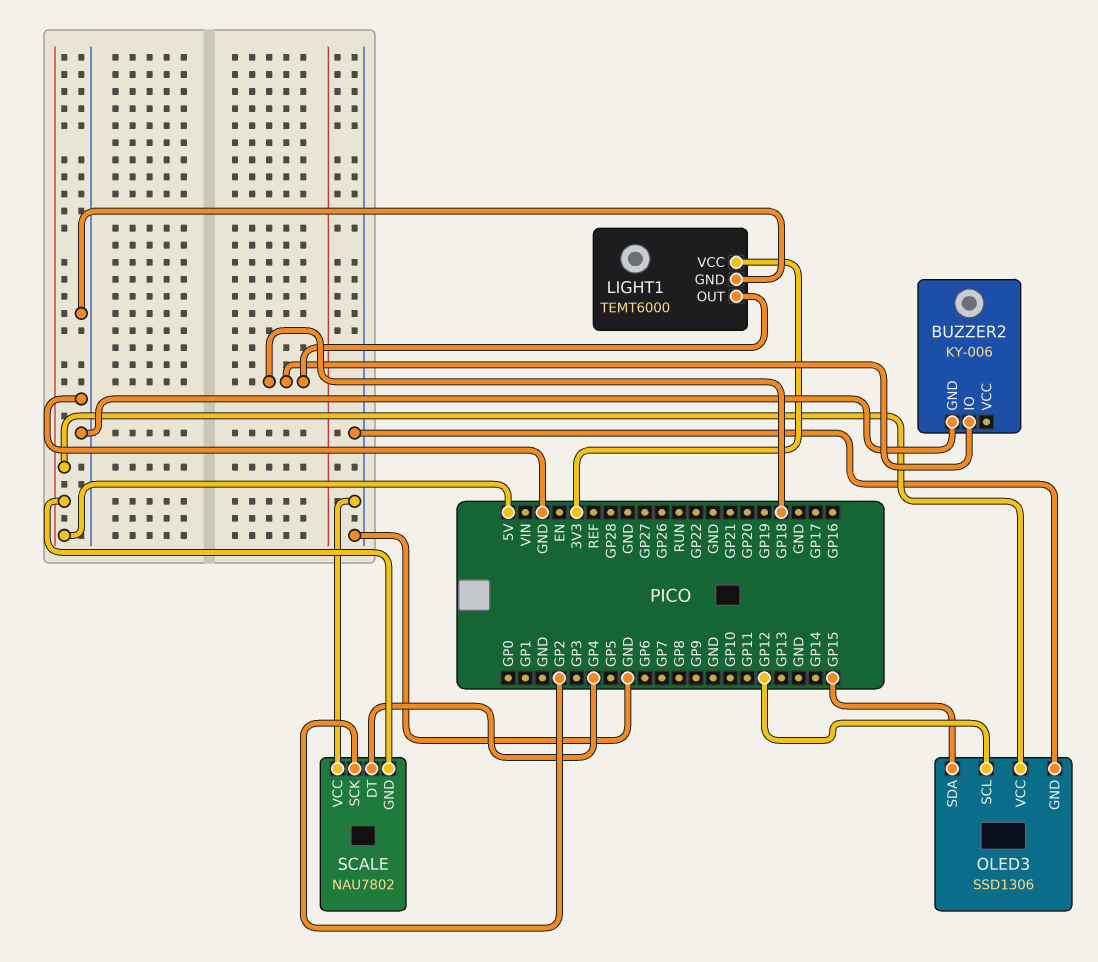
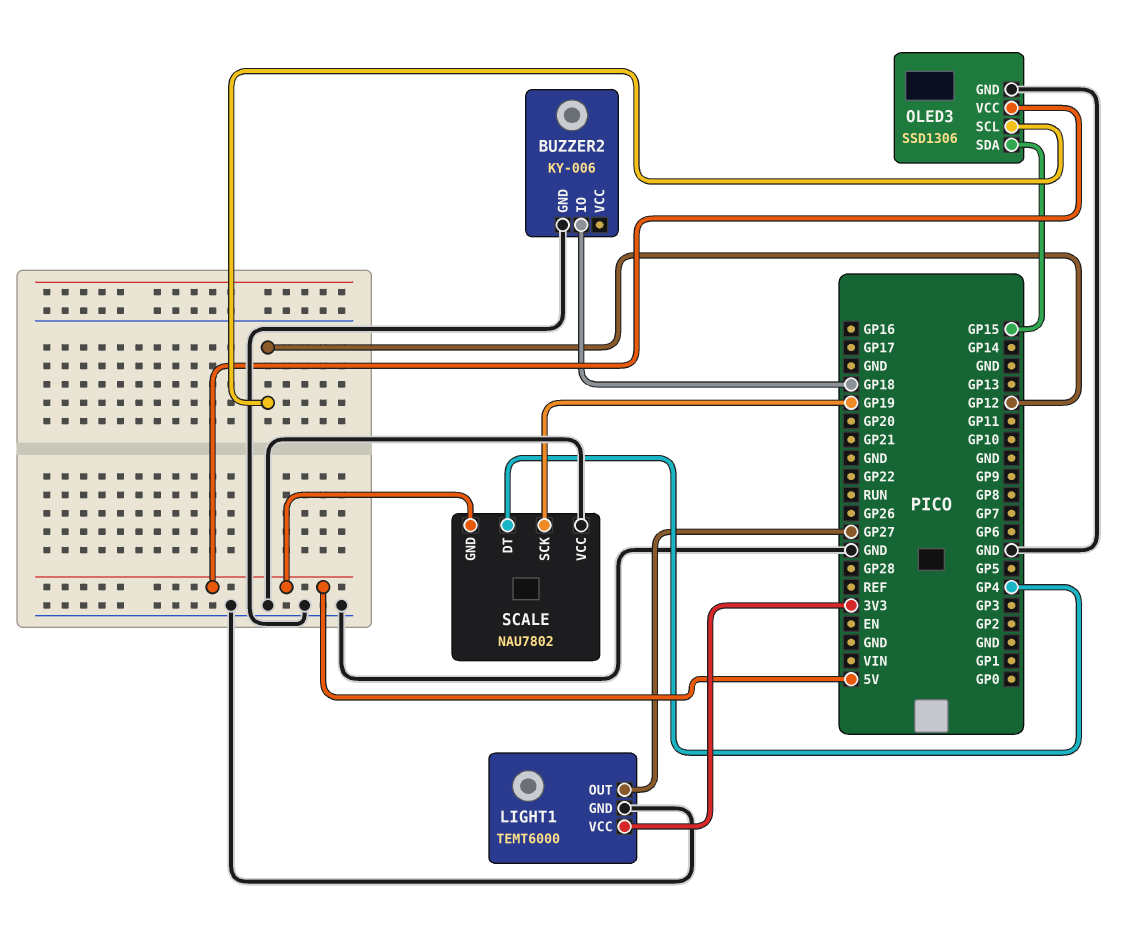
LIGHT1 pin OUT: GP18 -> GP27
SCALE pin SCK: GP2 -> GP19

